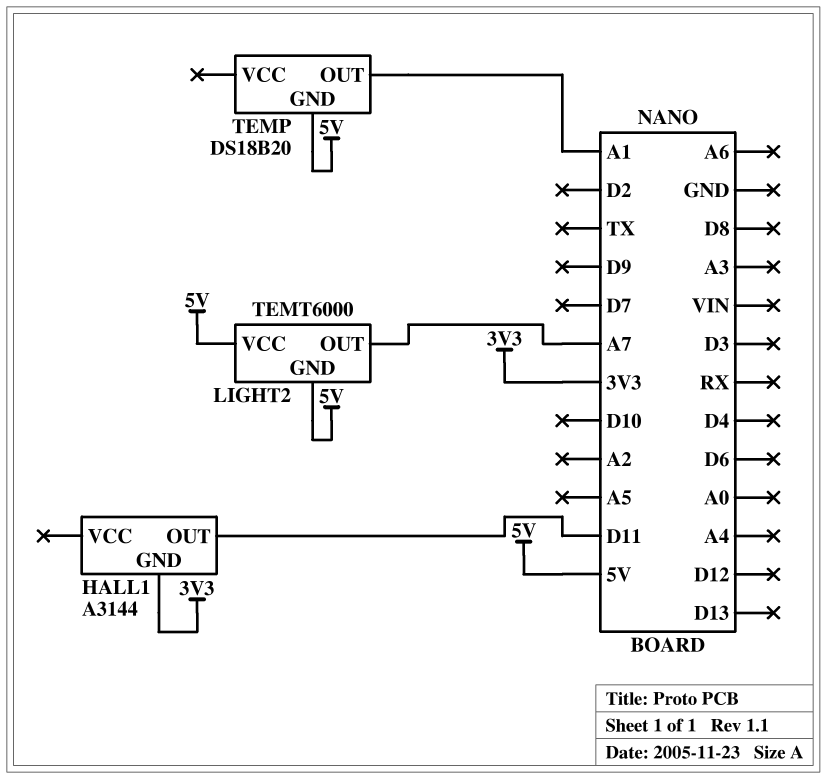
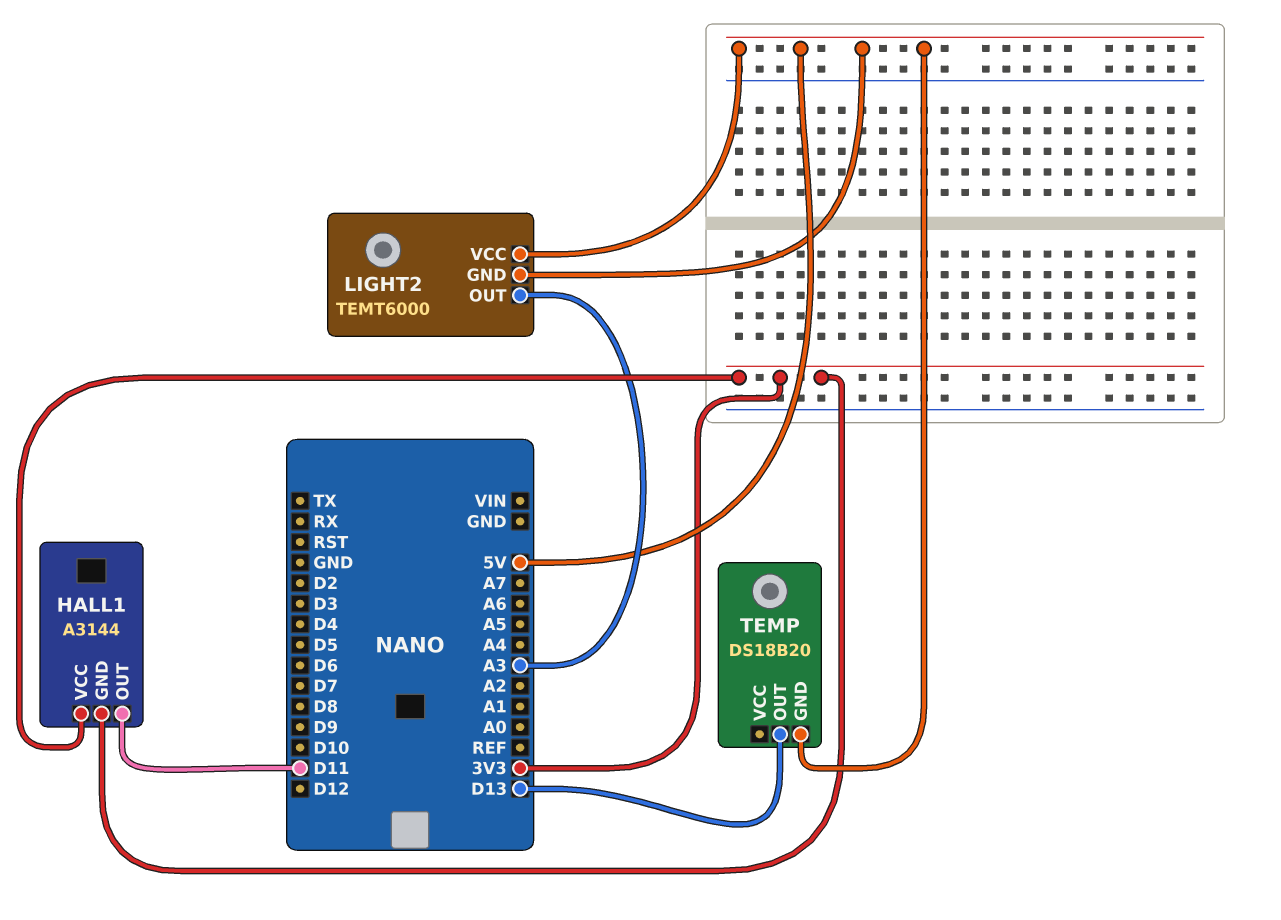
HALL1 pin VCC: none -> 3V3
LIGHT2 pin OUT: A7 -> A3
TEMP pin OUT: A1 -> D13

